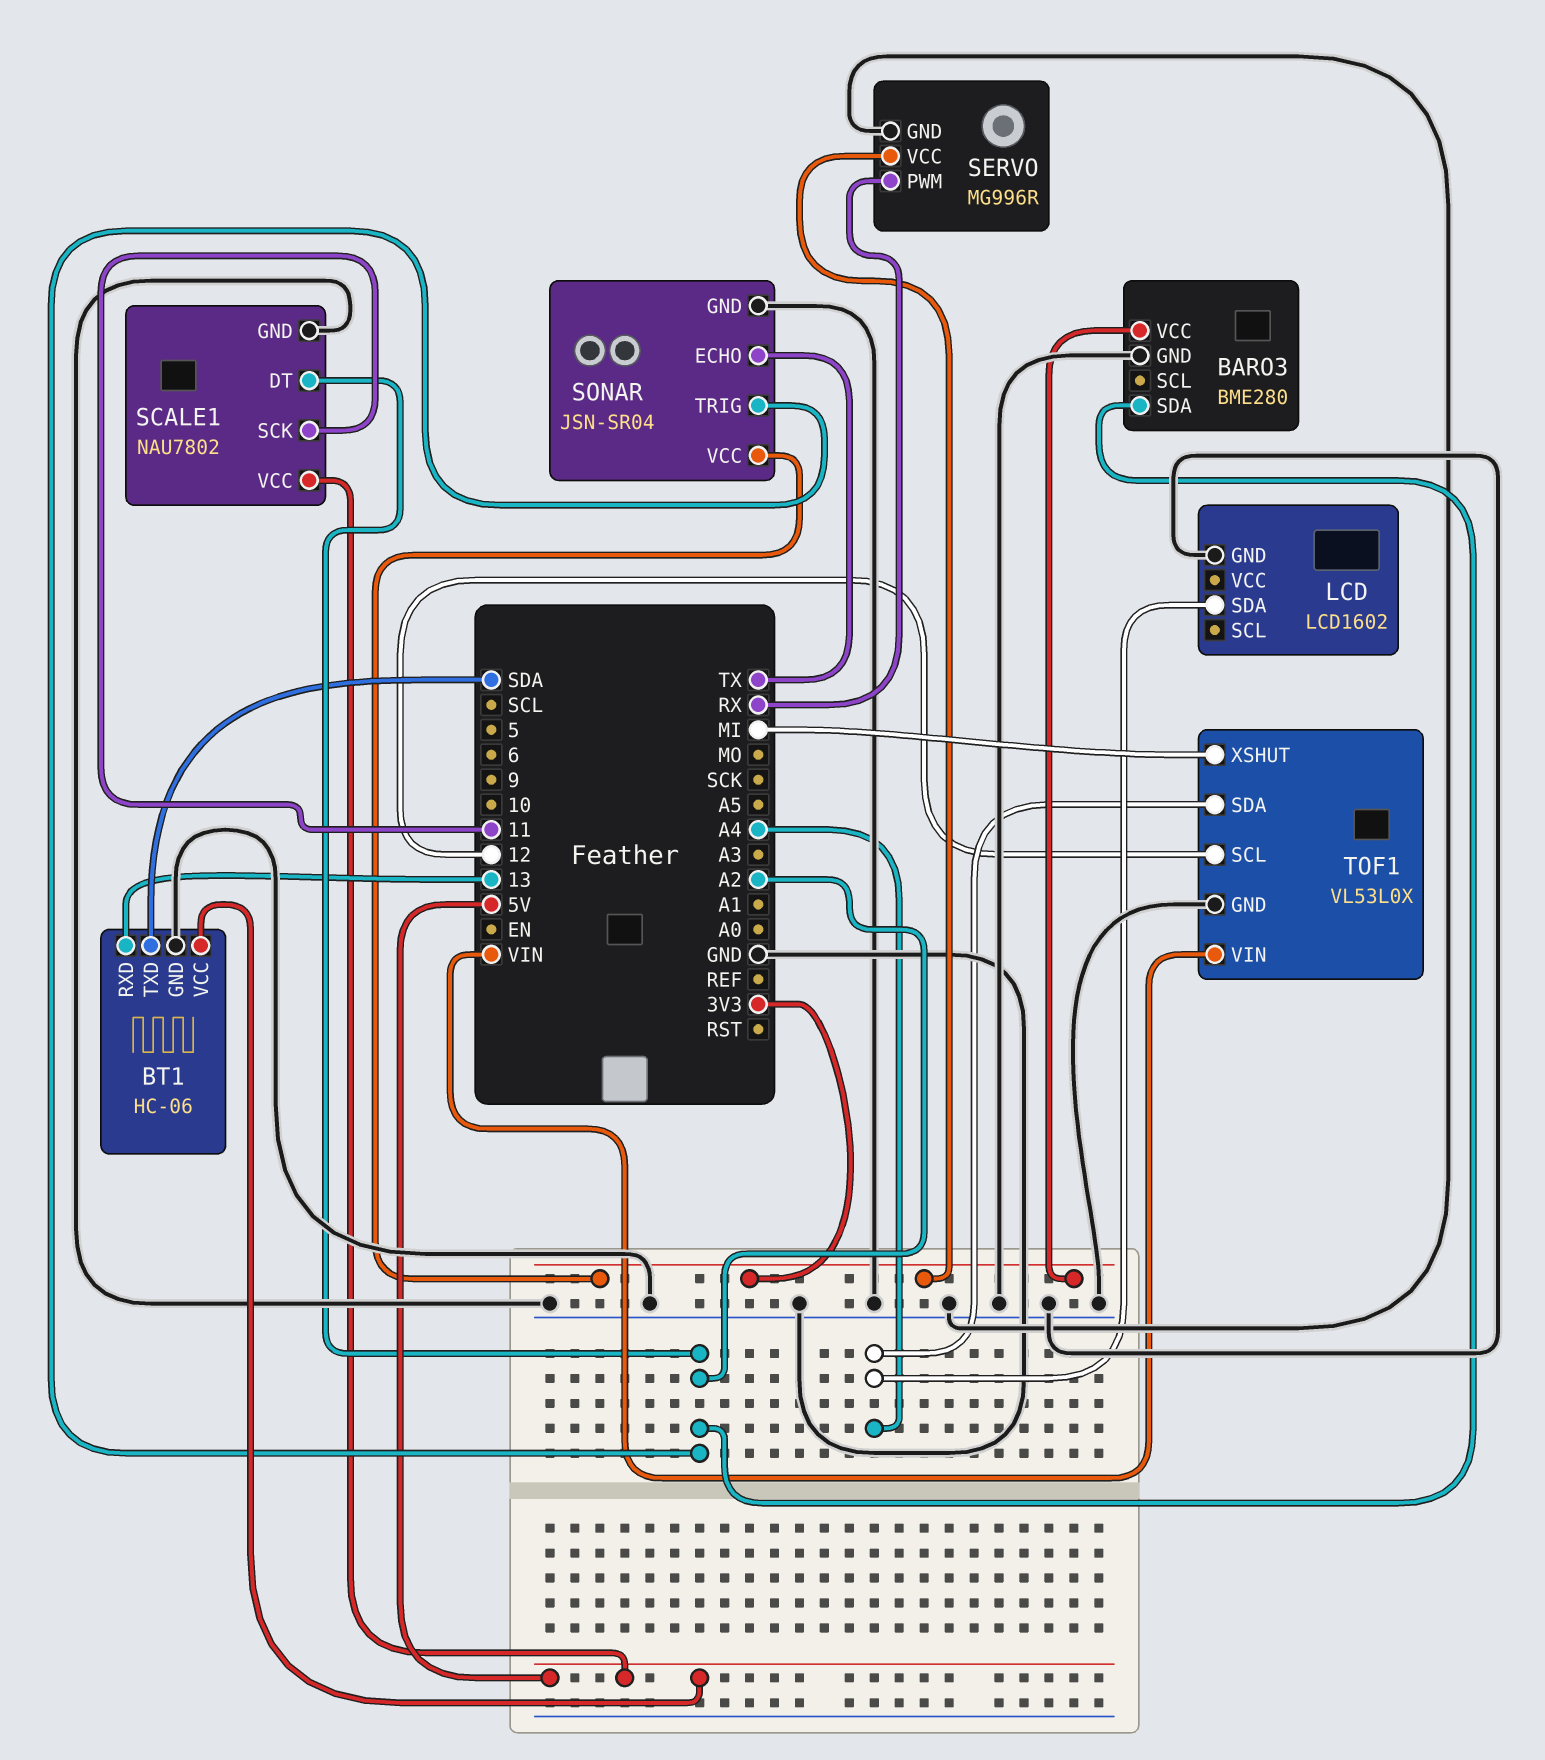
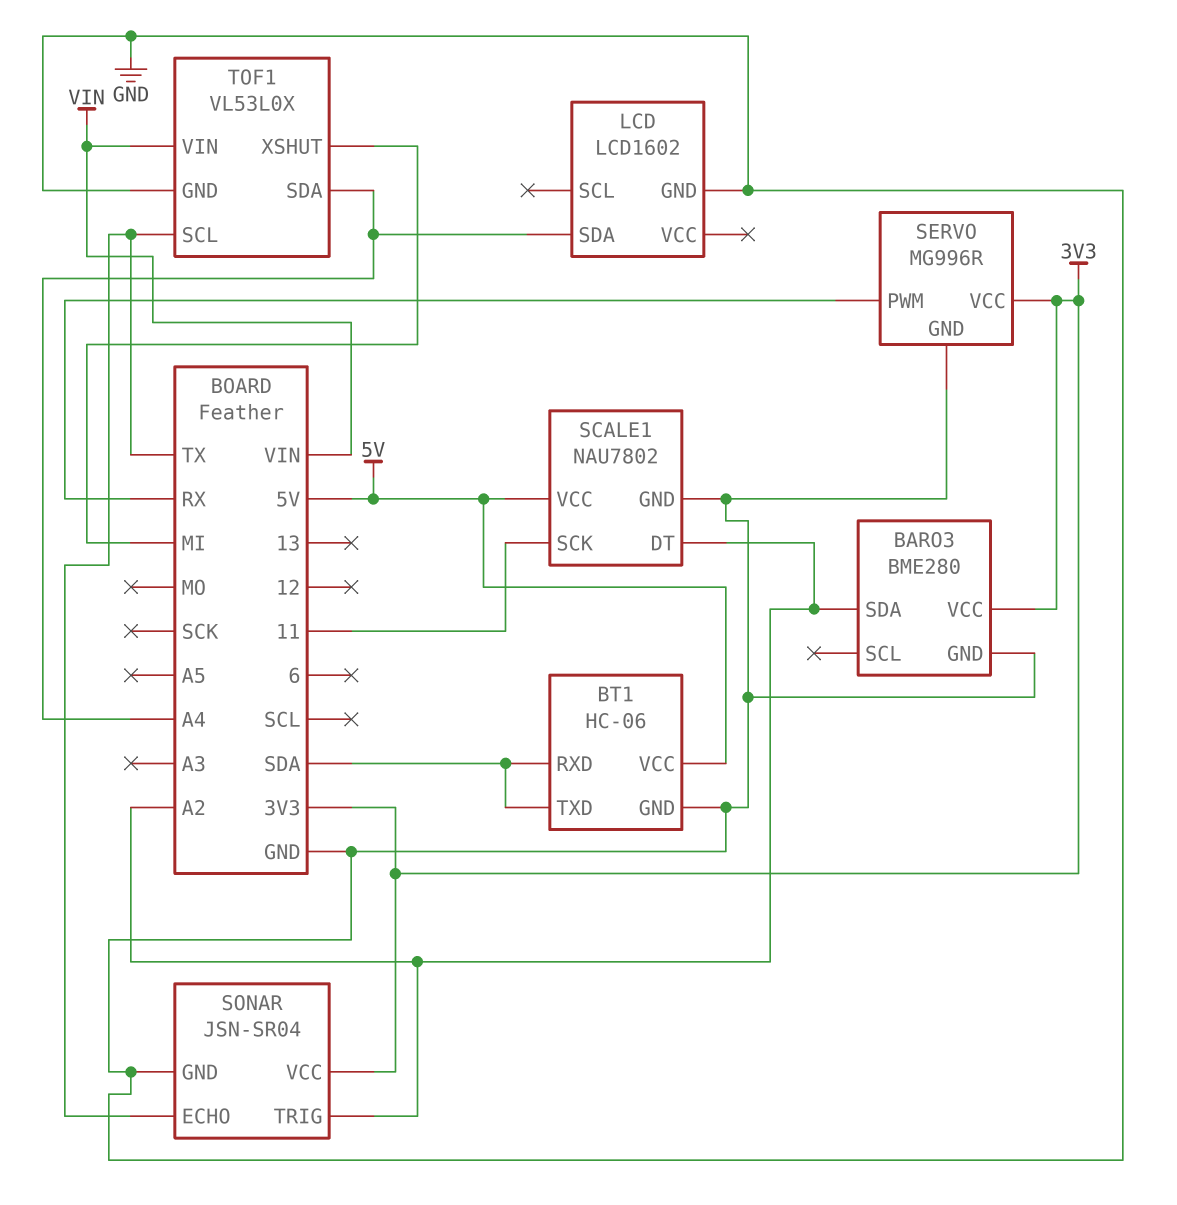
BT1 pin RXD: 13 -> SDA
TOF1 pin SCL: 12 -> TX

